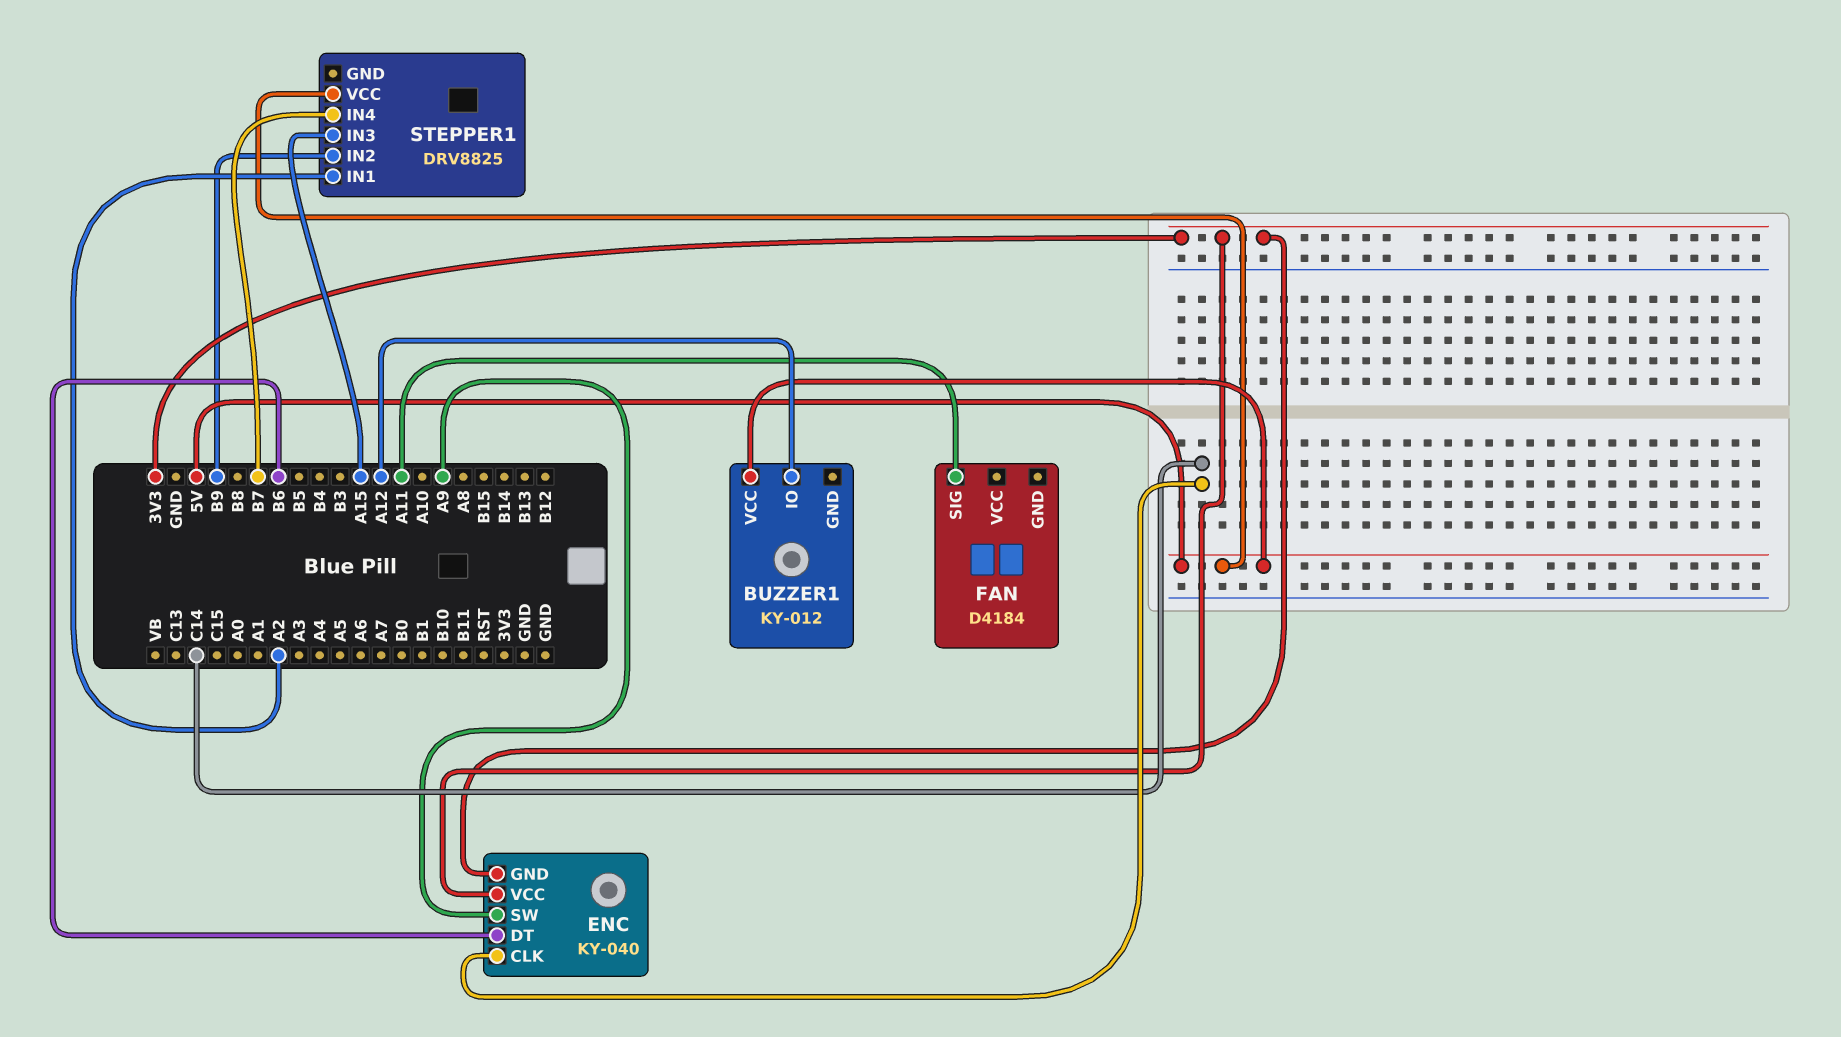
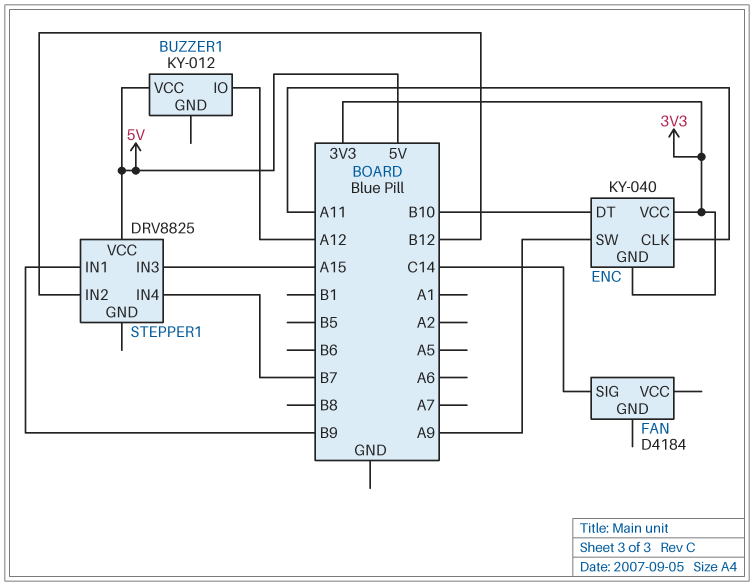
ENC pin CLK: C14 -> A11
ENC pin DT: B6 -> B10
FAN pin SIG: A11 -> C14
STEPPER1 pin IN1: A2 -> B9
STEPPER1 pin IN2: B9 -> B12

